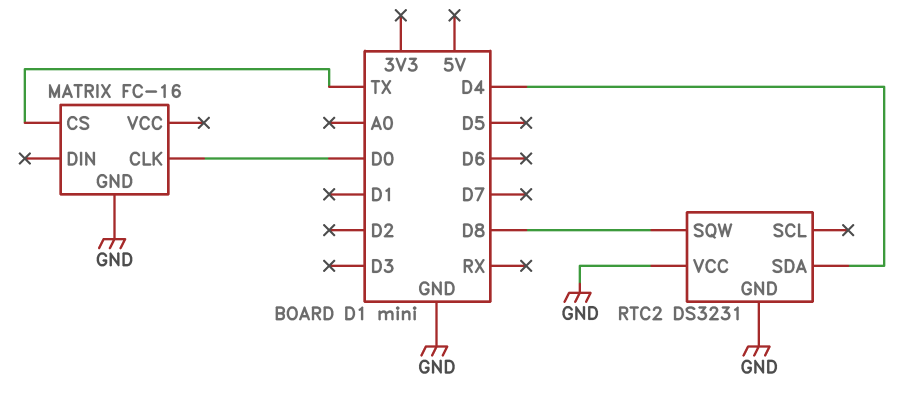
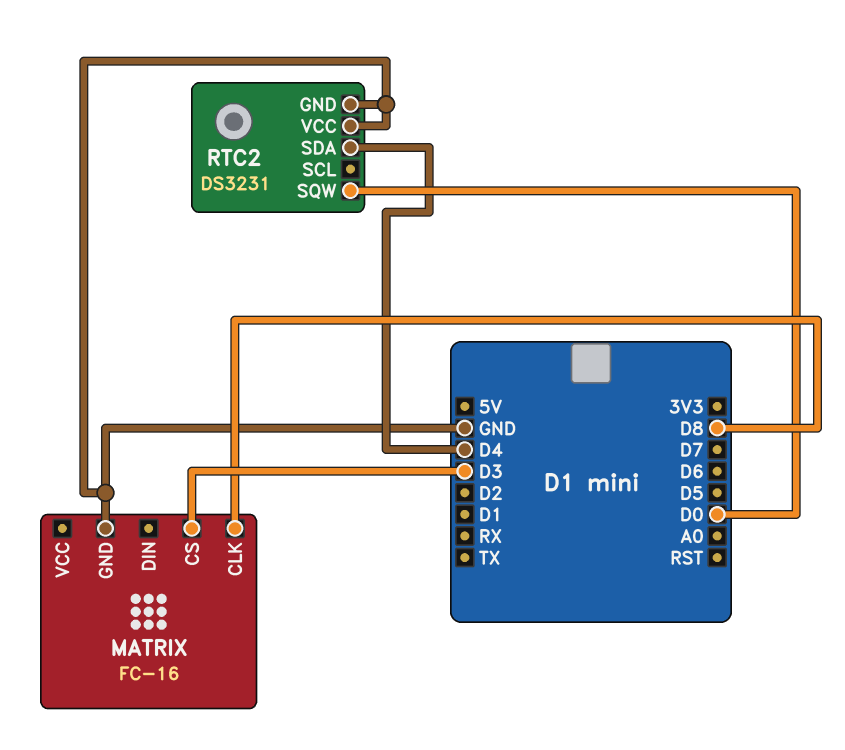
MATRIX pin CLK: D0 -> D8
MATRIX pin CS: TX -> D3
RTC2 pin SQW: D8 -> D0

